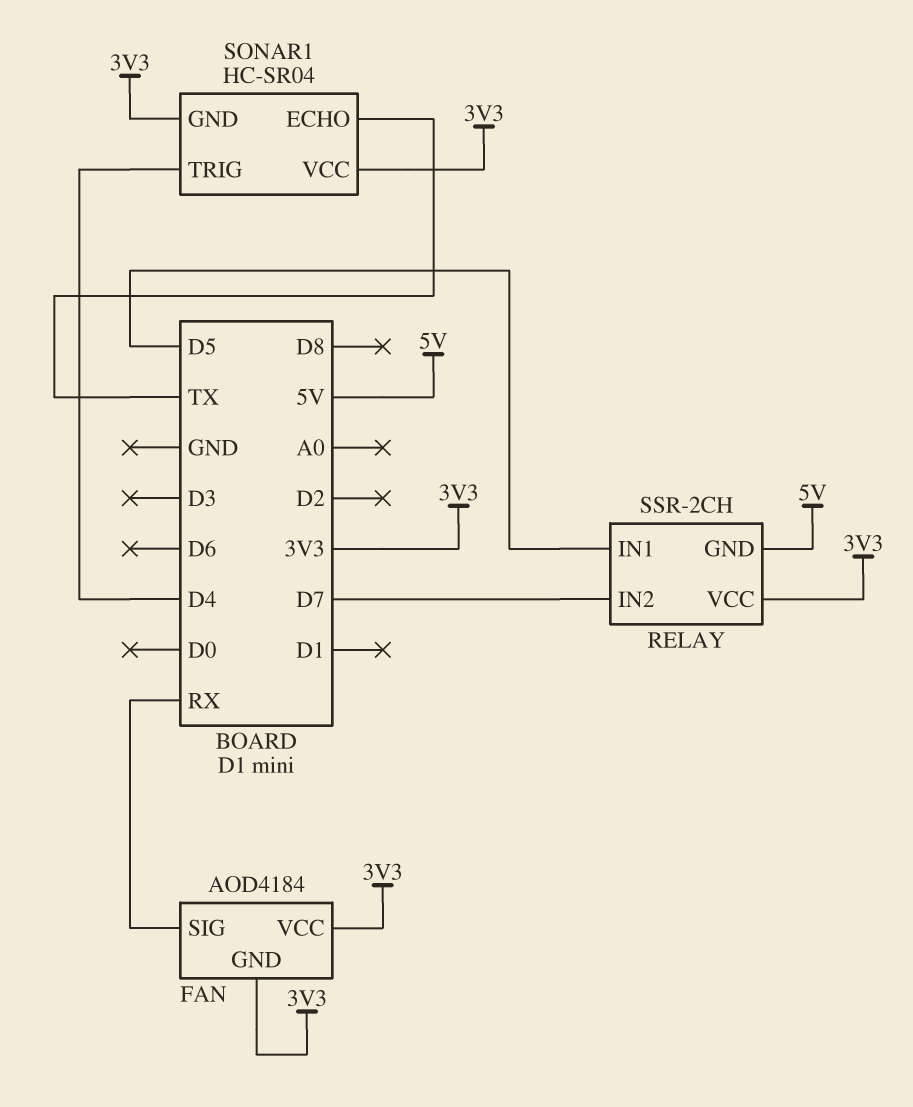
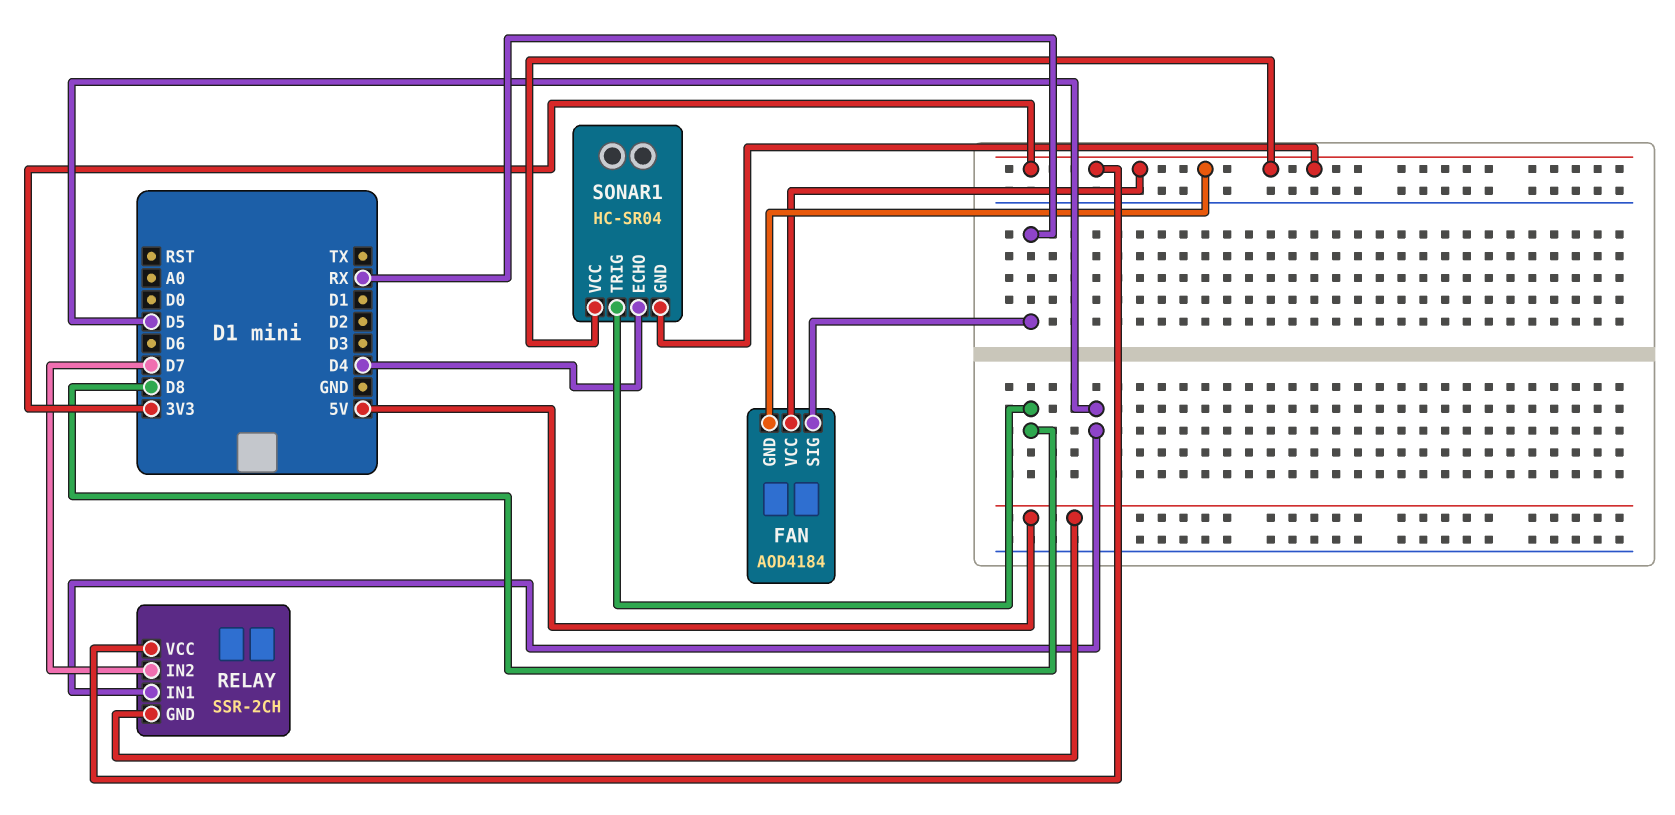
SONAR1 pin ECHO: TX -> D4
SONAR1 pin TRIG: D4 -> D8

